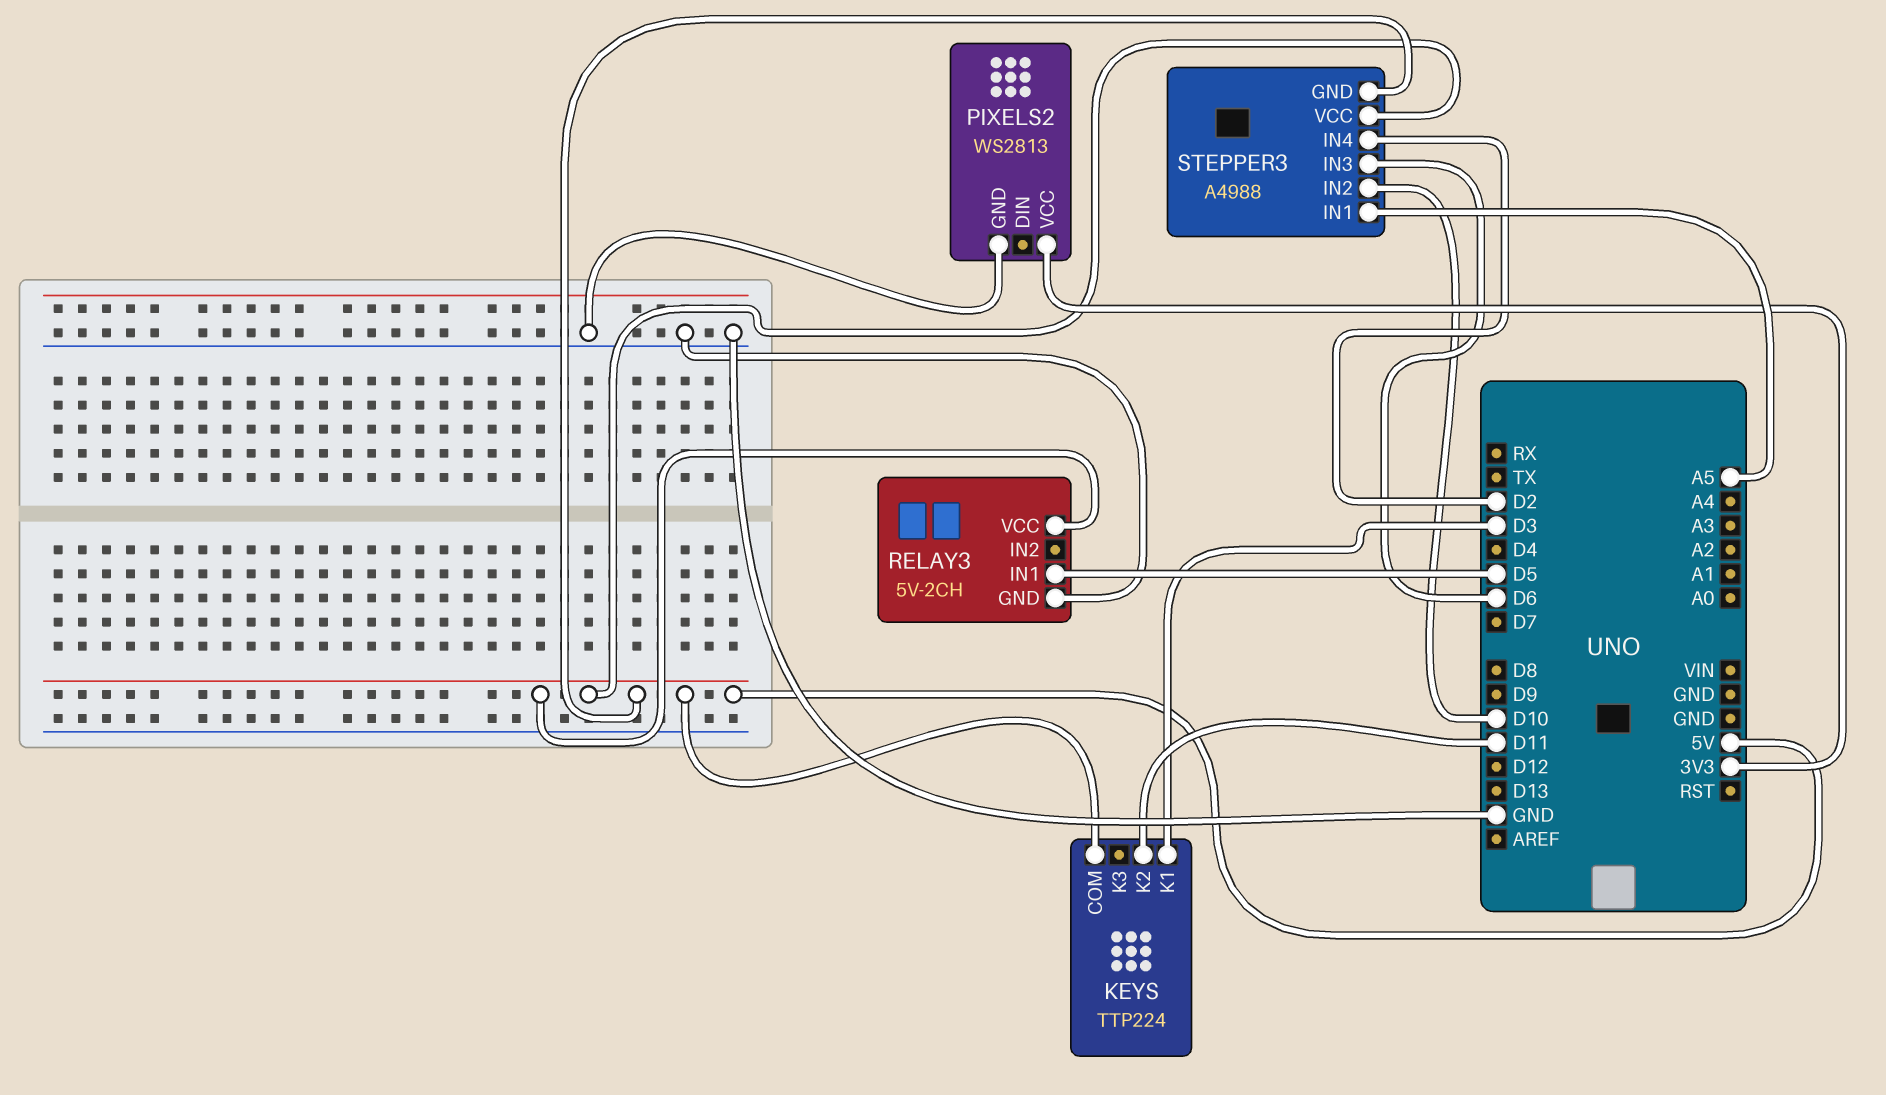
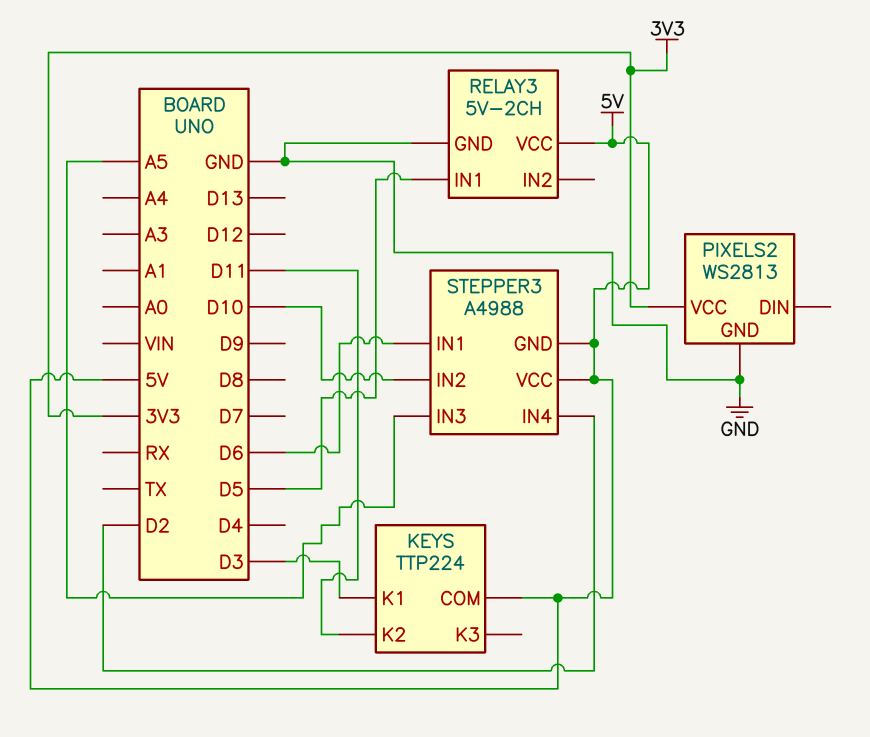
STEPPER3 pin IN1: A5 -> D6
STEPPER3 pin IN3: D6 -> A5

